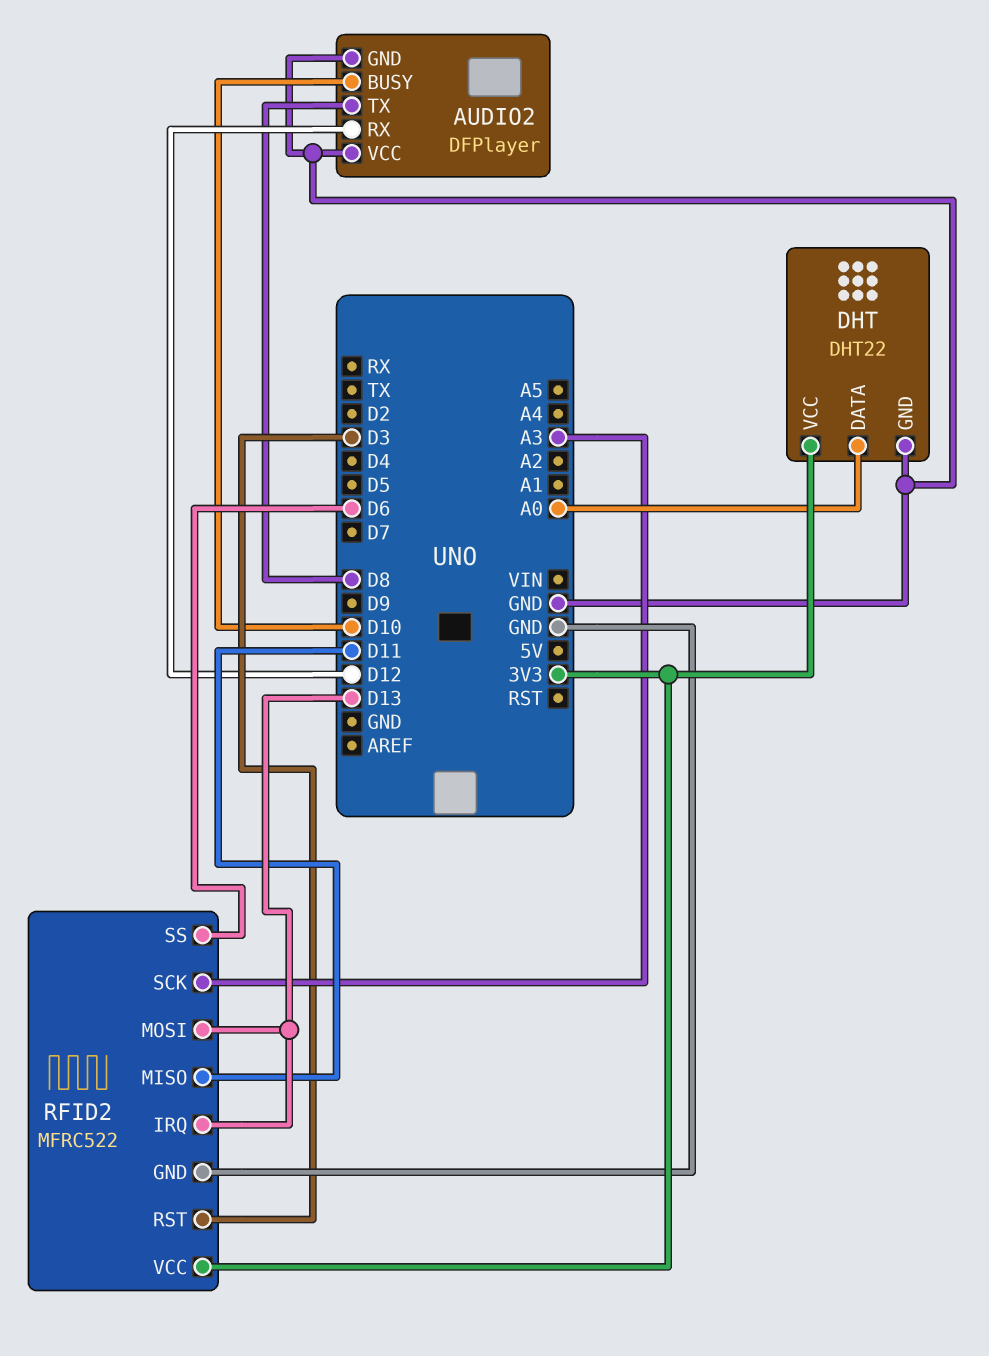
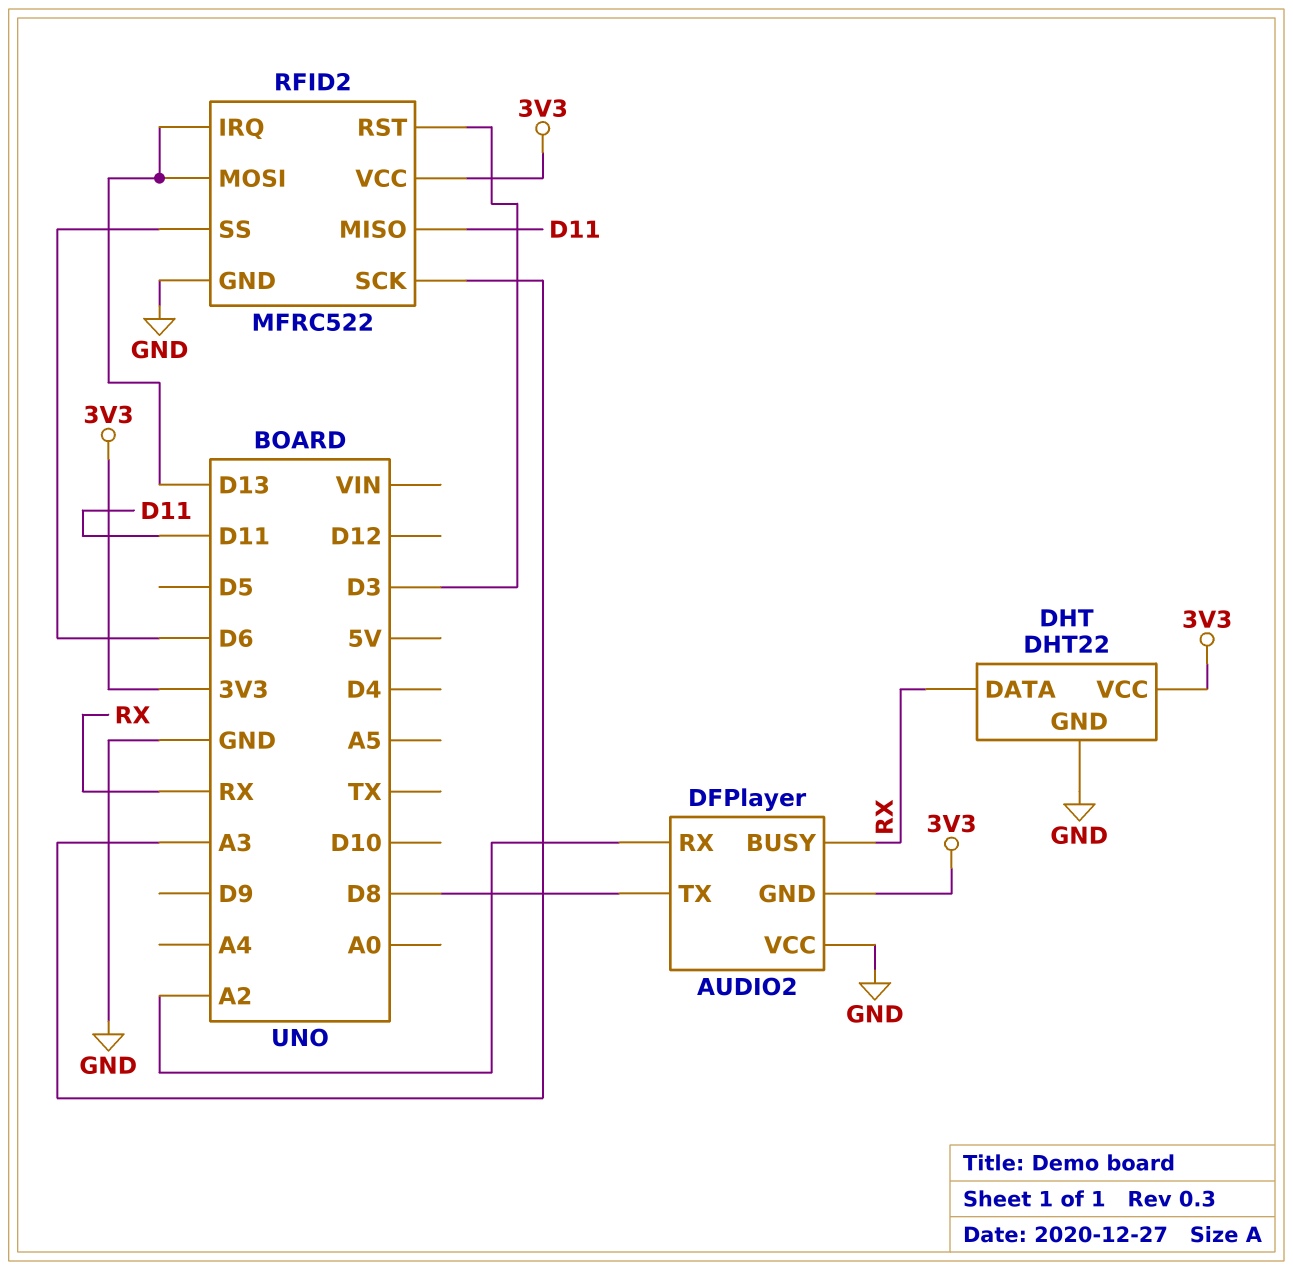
AUDIO2 pin BUSY: D10 -> RX
AUDIO2 pin GND: GND -> 3V3
AUDIO2 pin RX: D12 -> A2
DHT pin DATA: A0 -> RX

